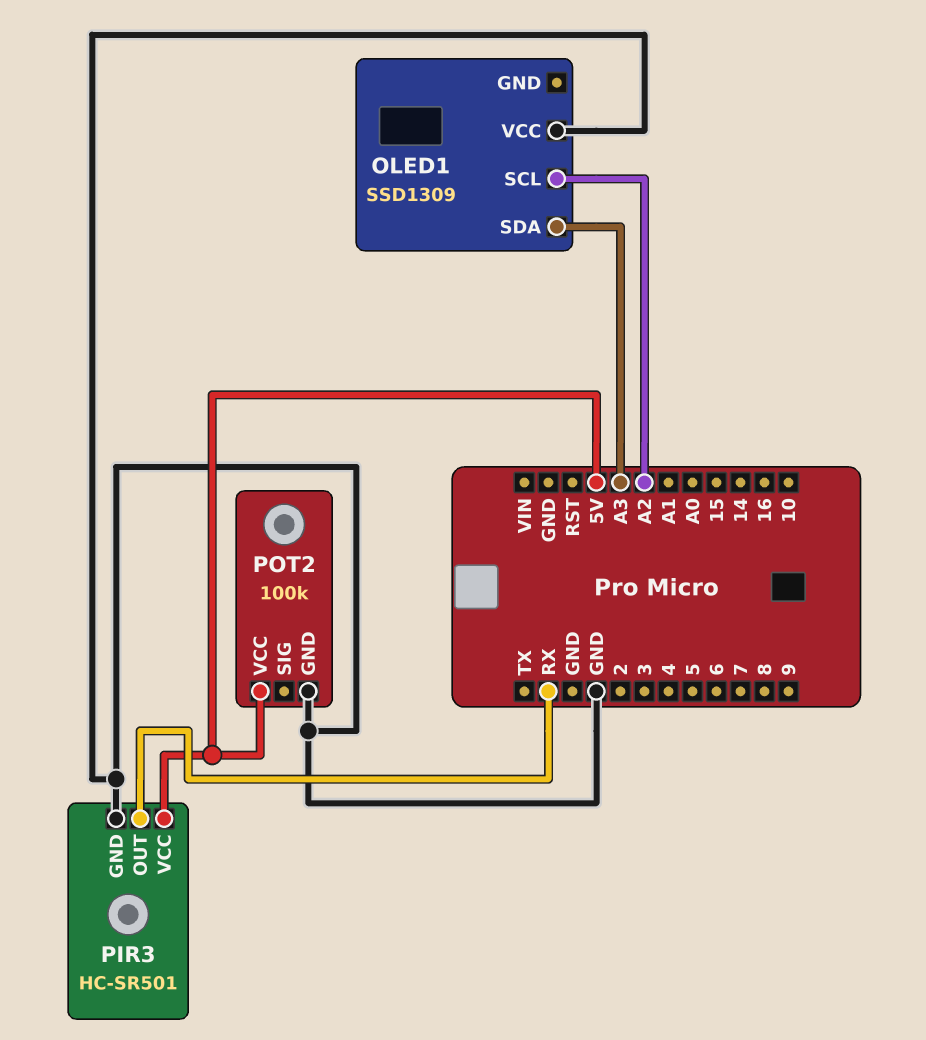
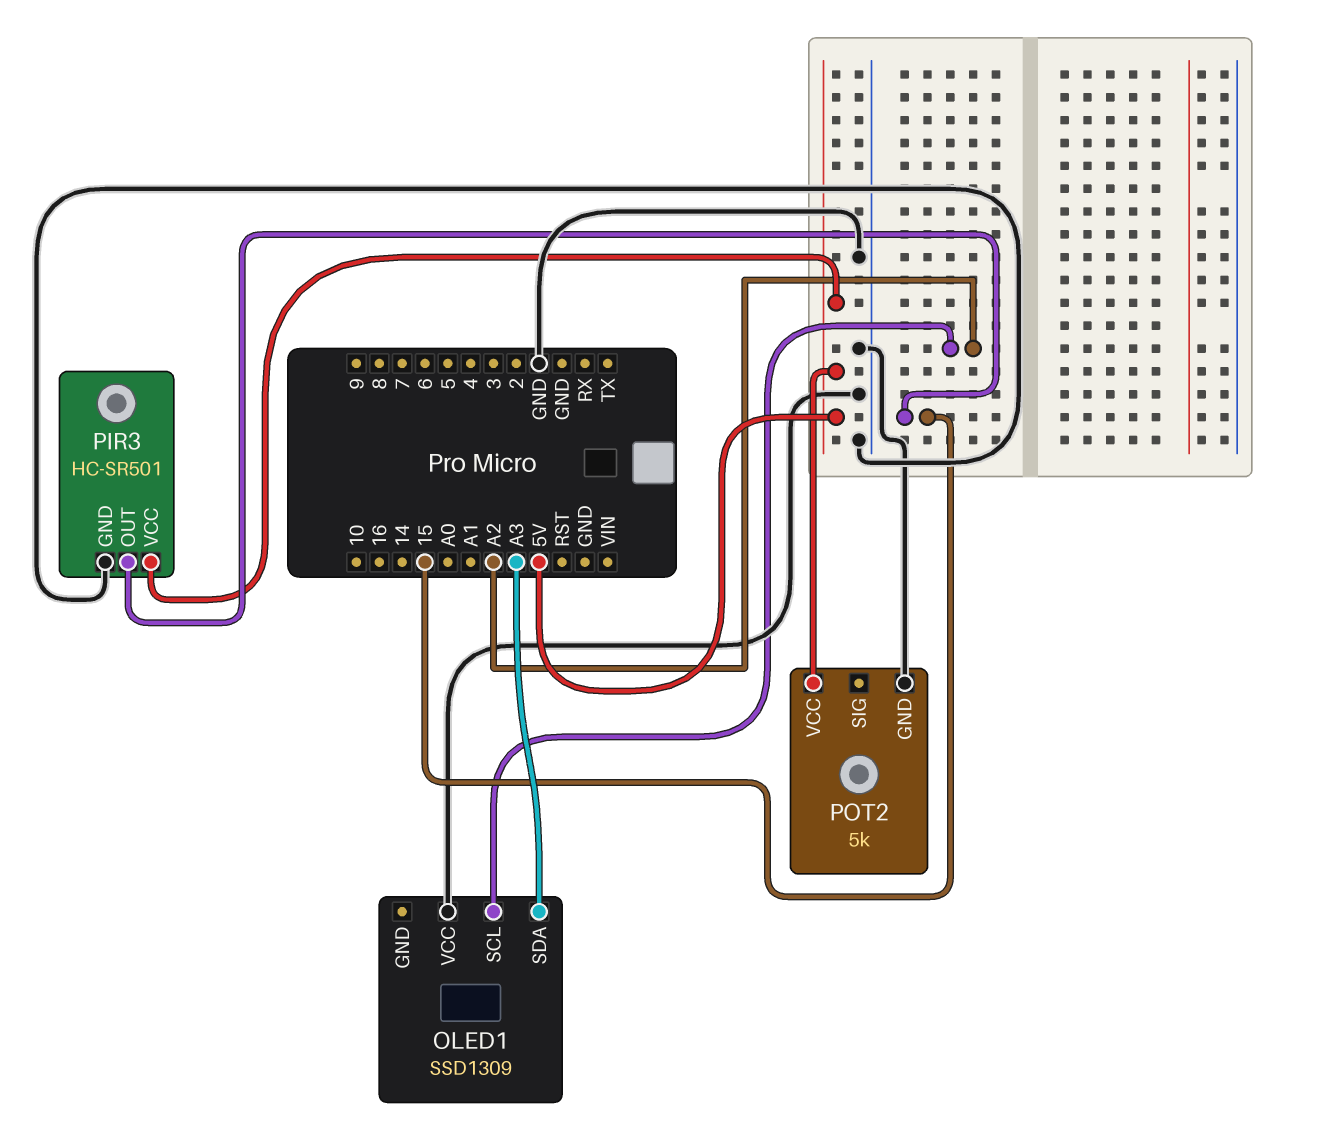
PIR3 pin OUT: RX -> 15
POT2: 100k -> 5k

